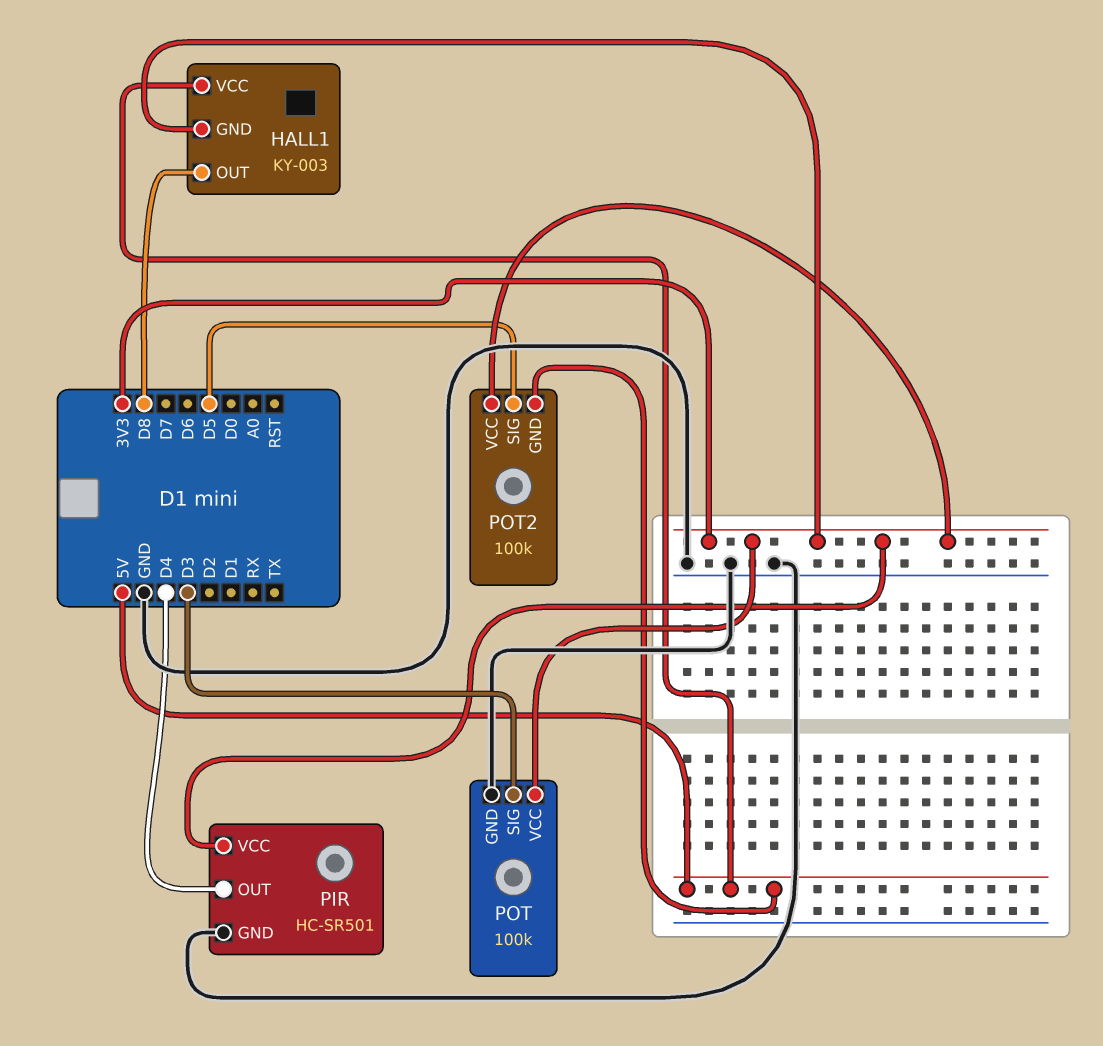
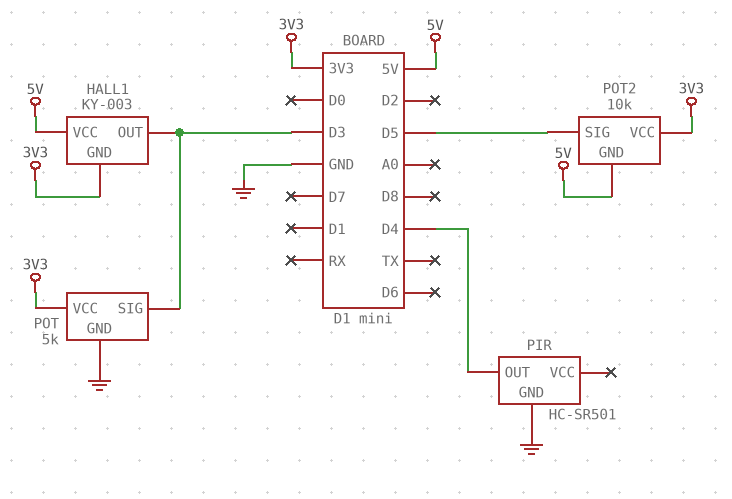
HALL1 pin OUT: D8 -> D3
PIR pin VCC: 3V3 -> none
POT: 100k -> 5k
POT2: 100k -> 10k

